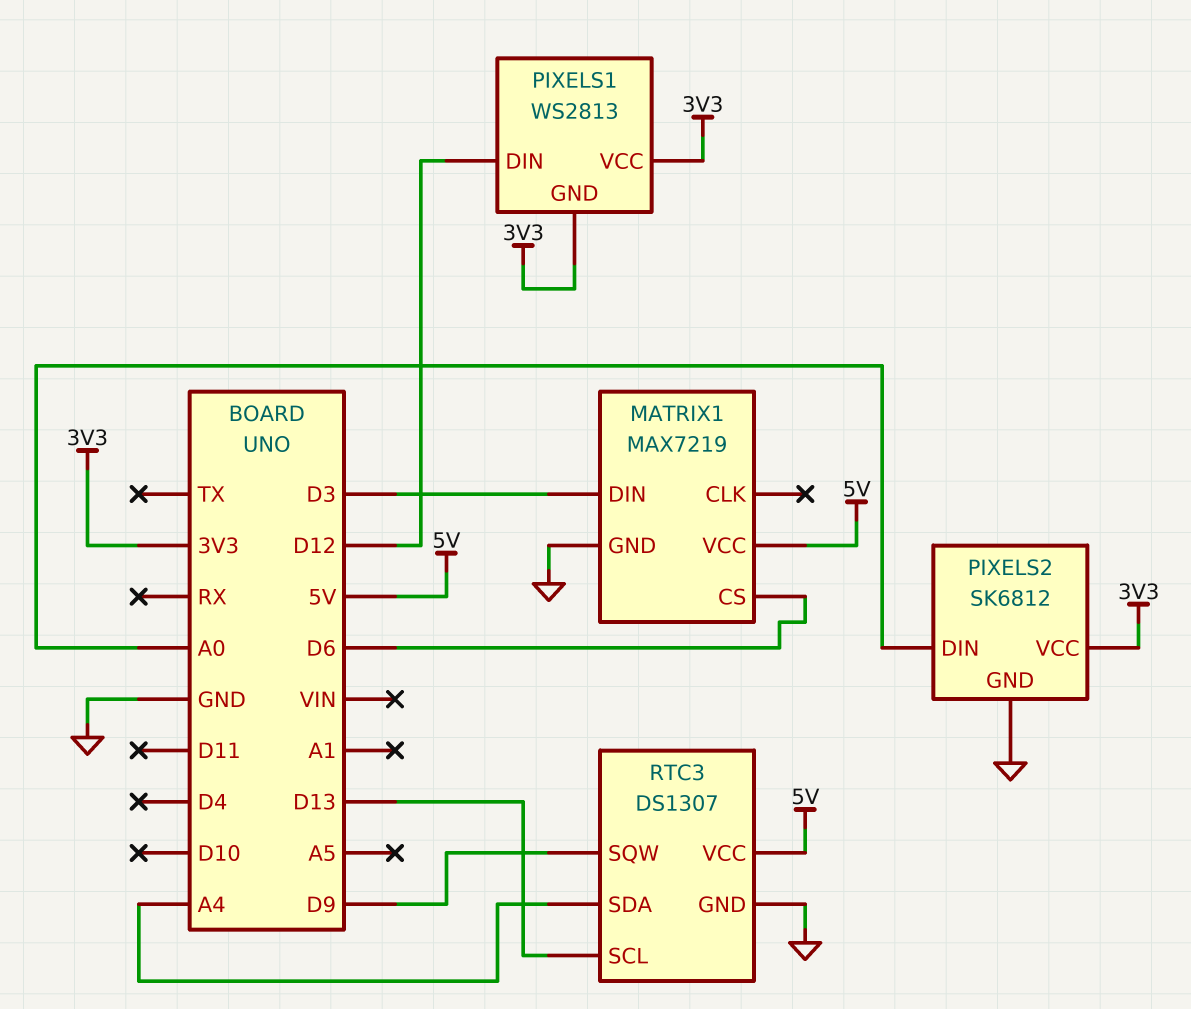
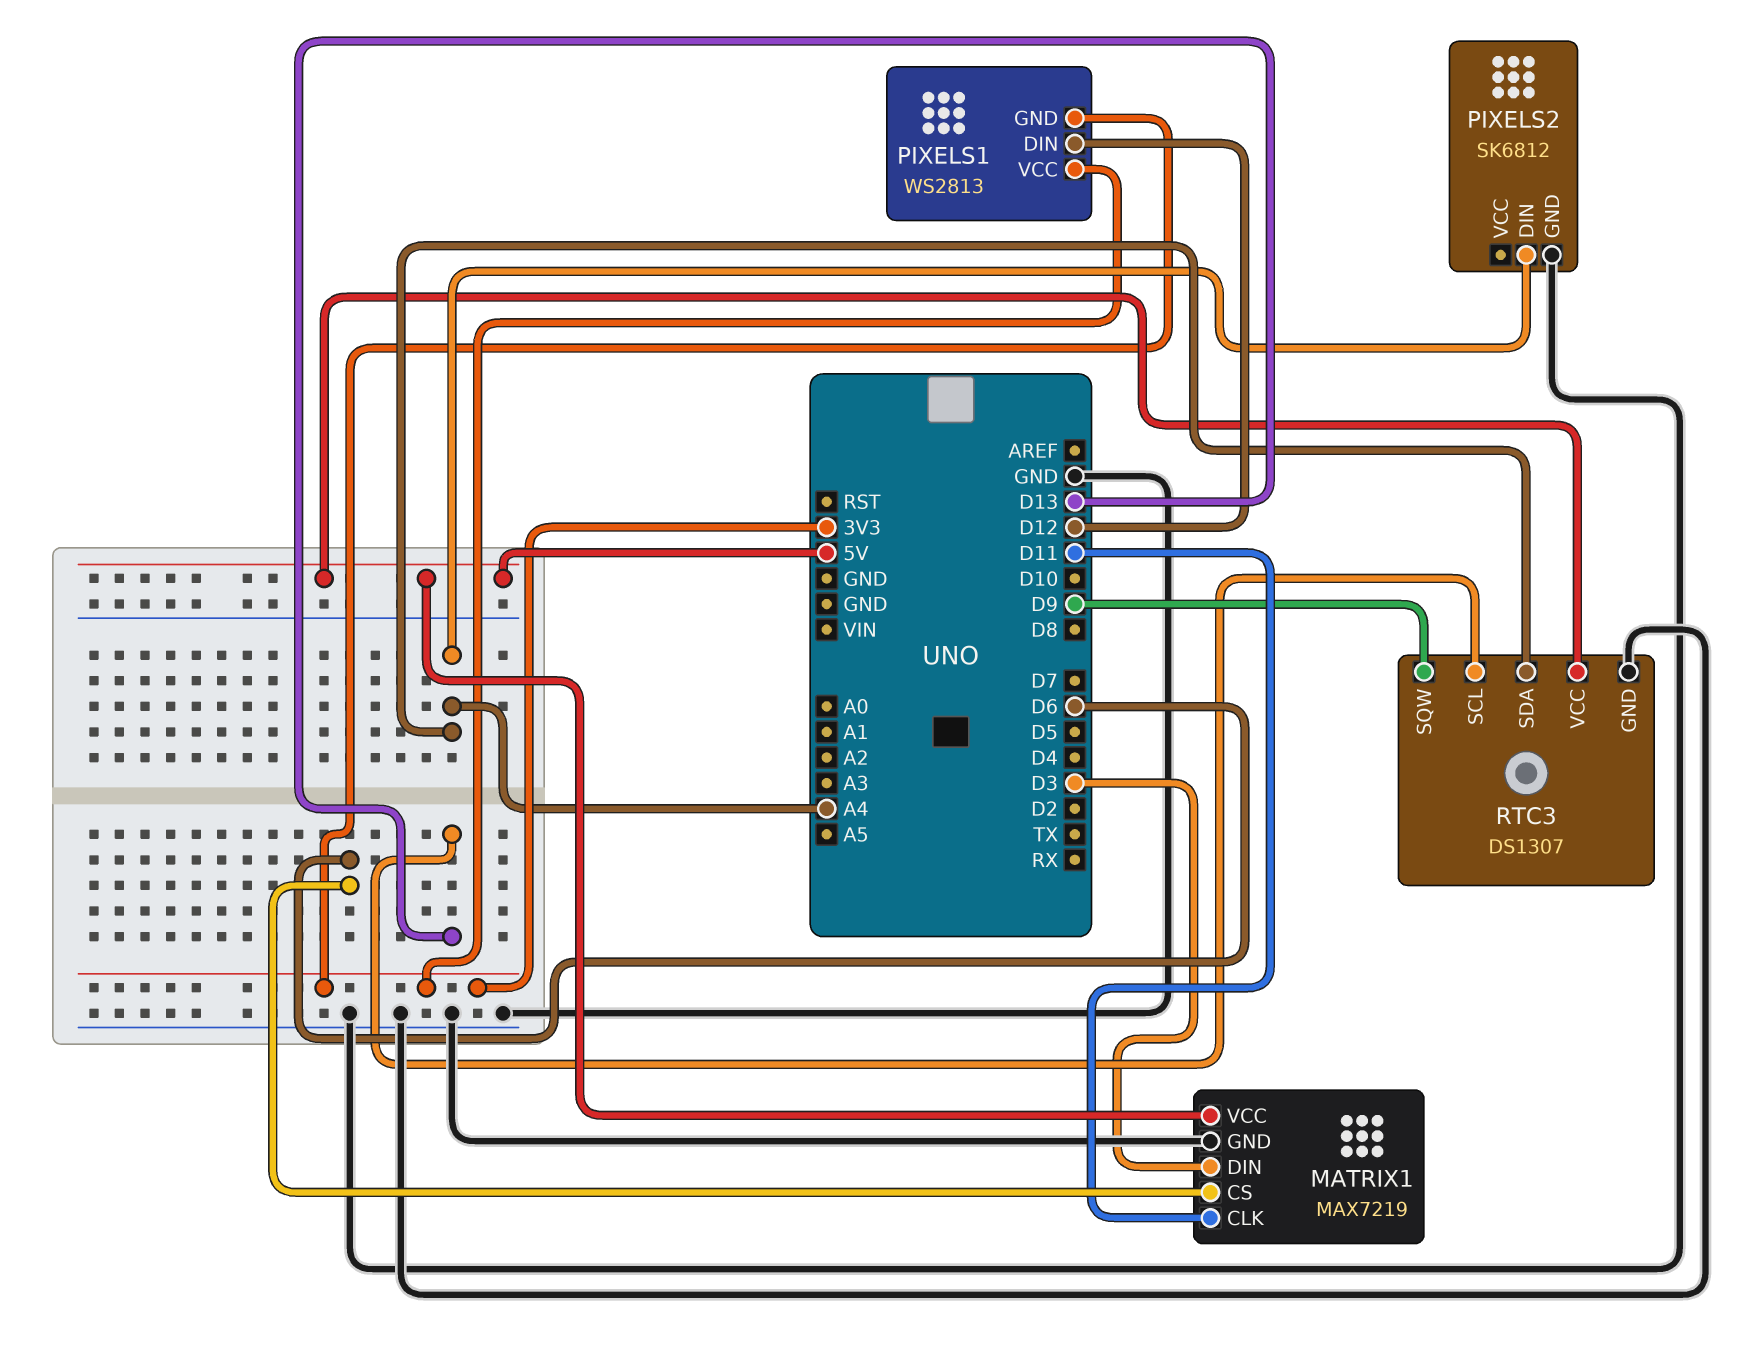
MATRIX1 pin CLK: none -> D11
PIXELS2 pin DIN: A0 -> A4
PIXELS2 pin VCC: 3V3 -> none

